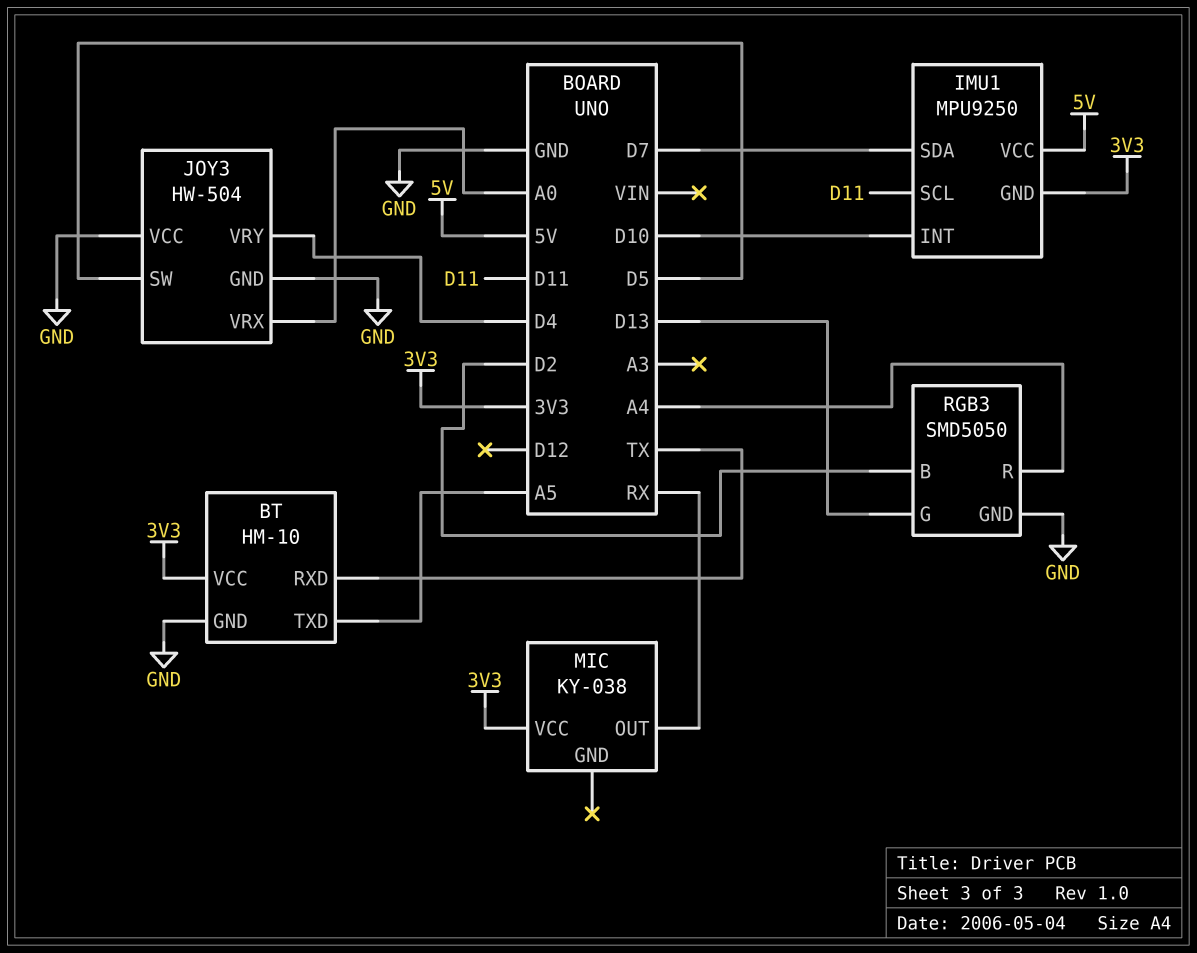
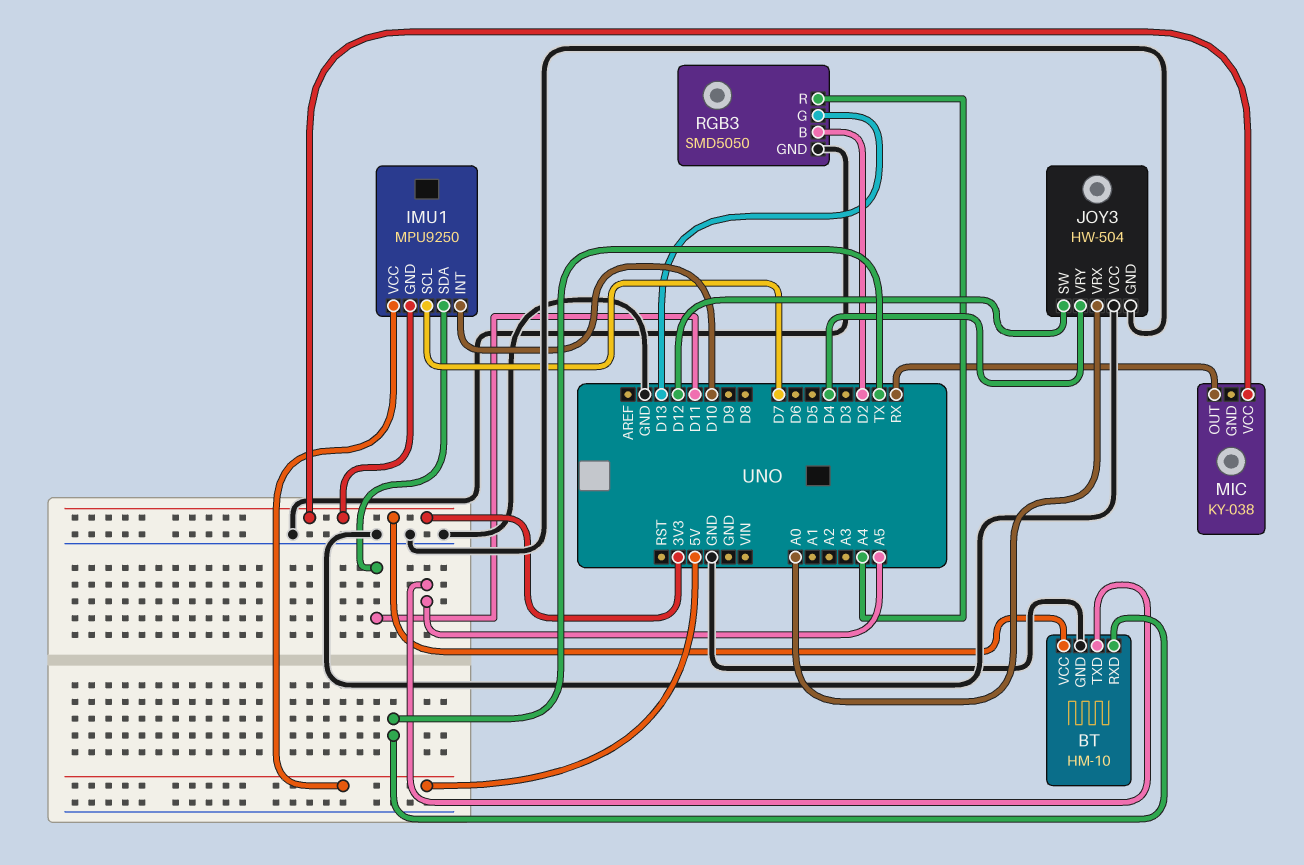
IMU1 pin SCL: D11 -> D7
IMU1 pin SDA: D7 -> D11
JOY3 pin SW: D5 -> D12

